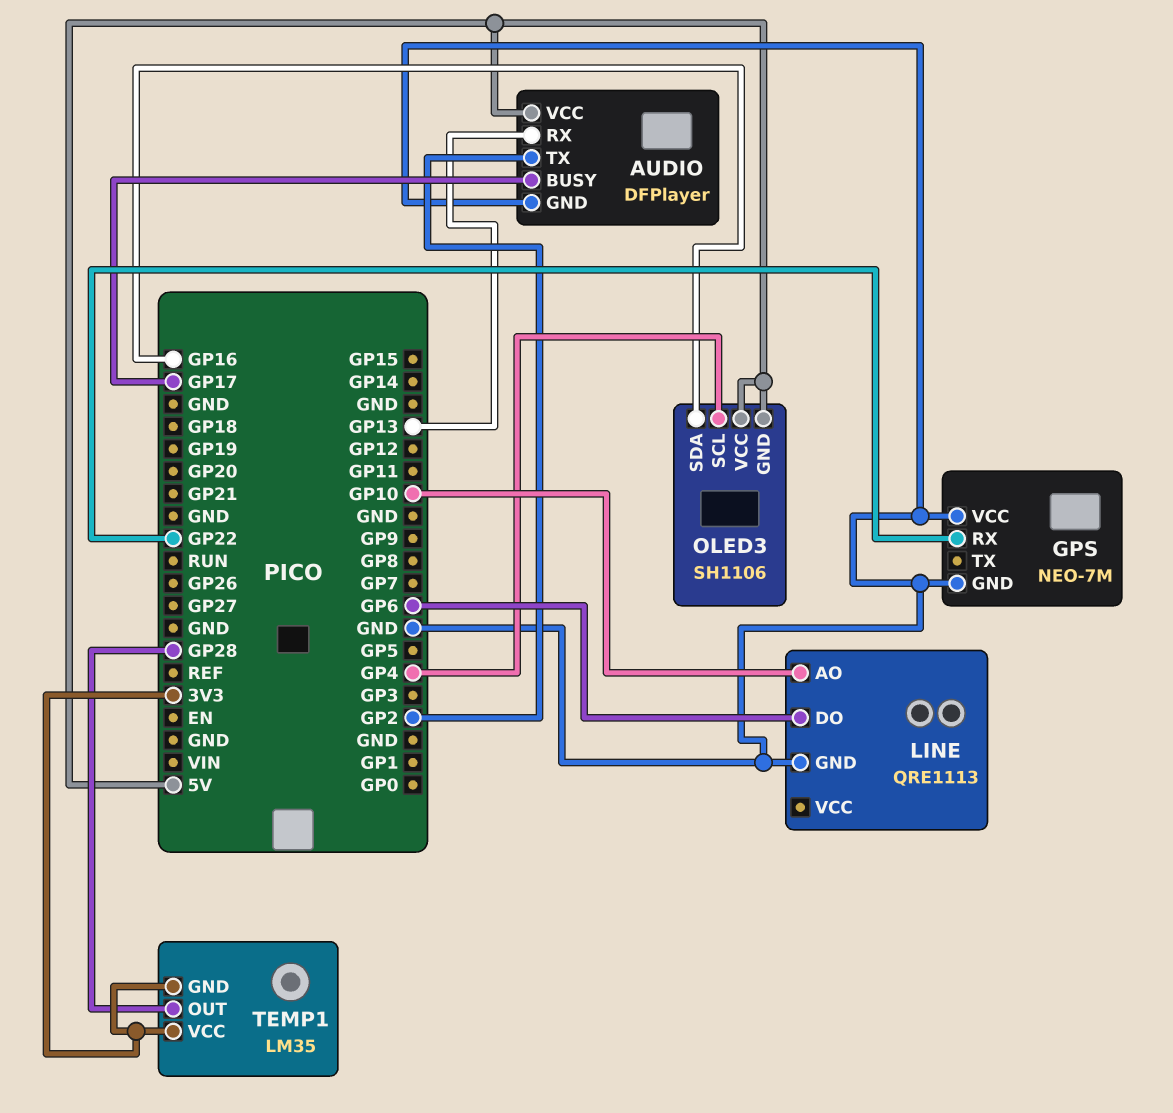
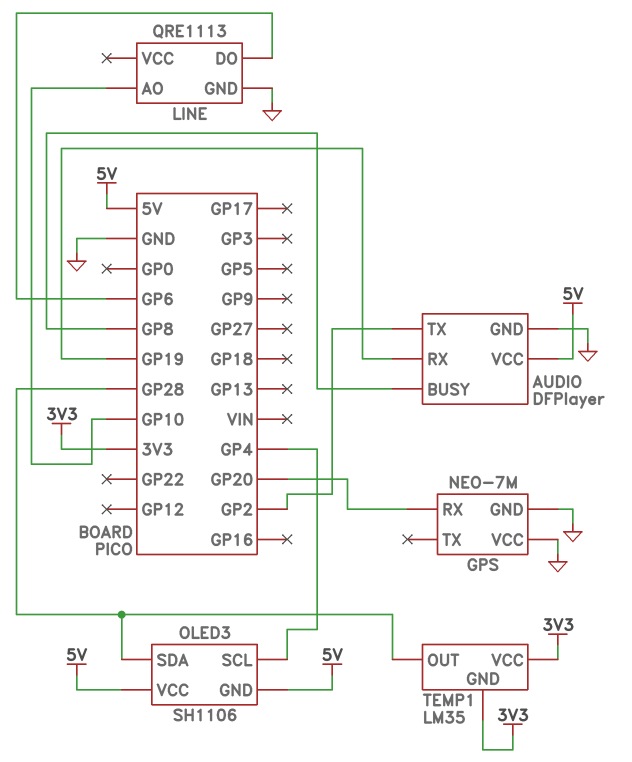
AUDIO pin BUSY: GP17 -> GP8
AUDIO pin RX: GP13 -> GP19
GPS pin RX: GP22 -> GP20
OLED3 pin SDA: GP16 -> GP28

